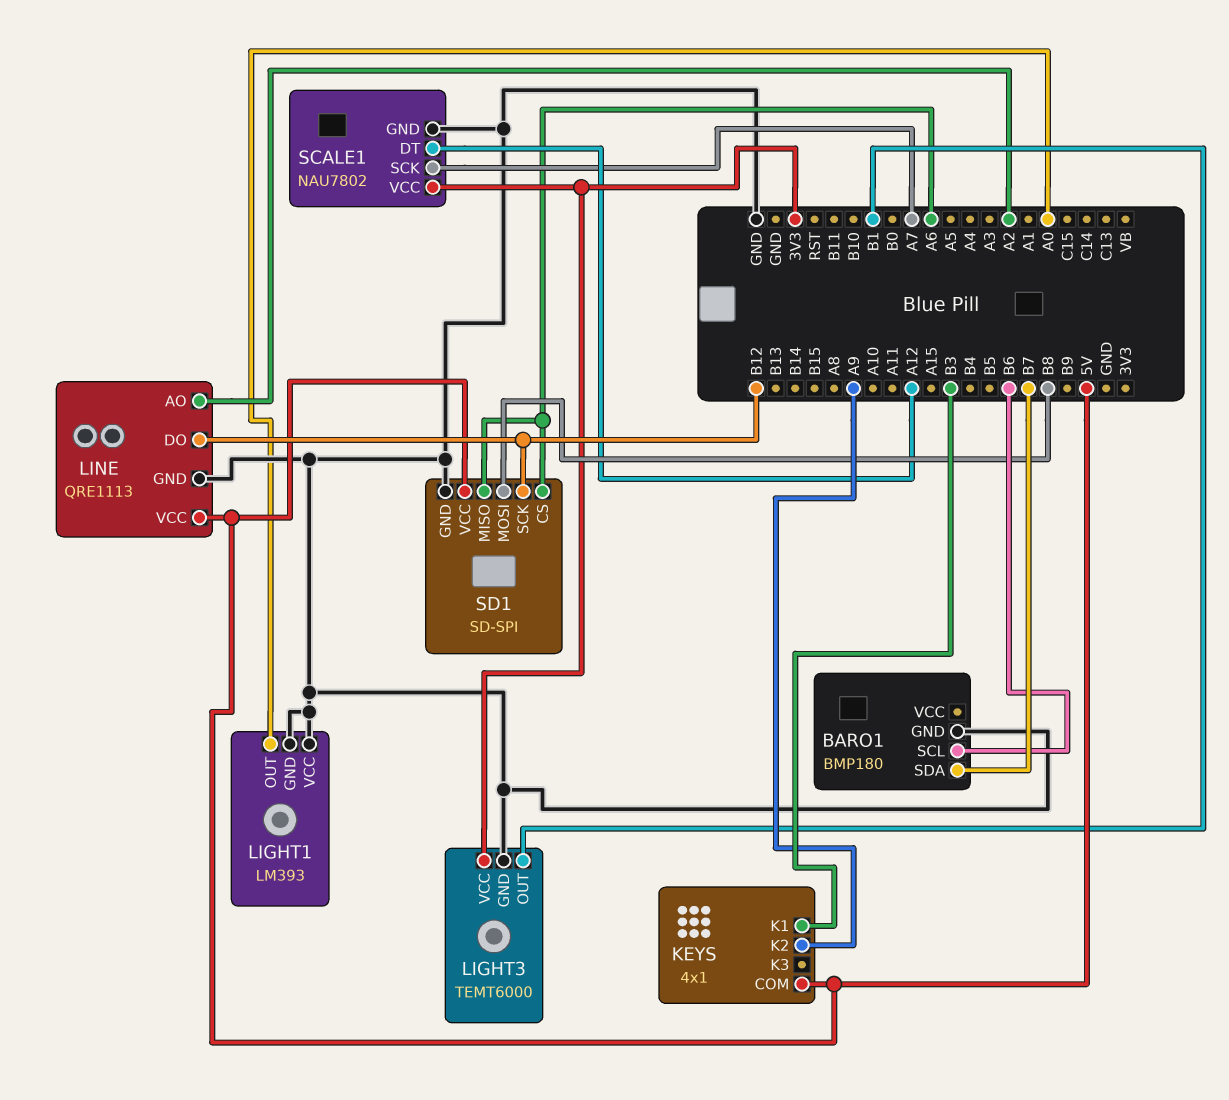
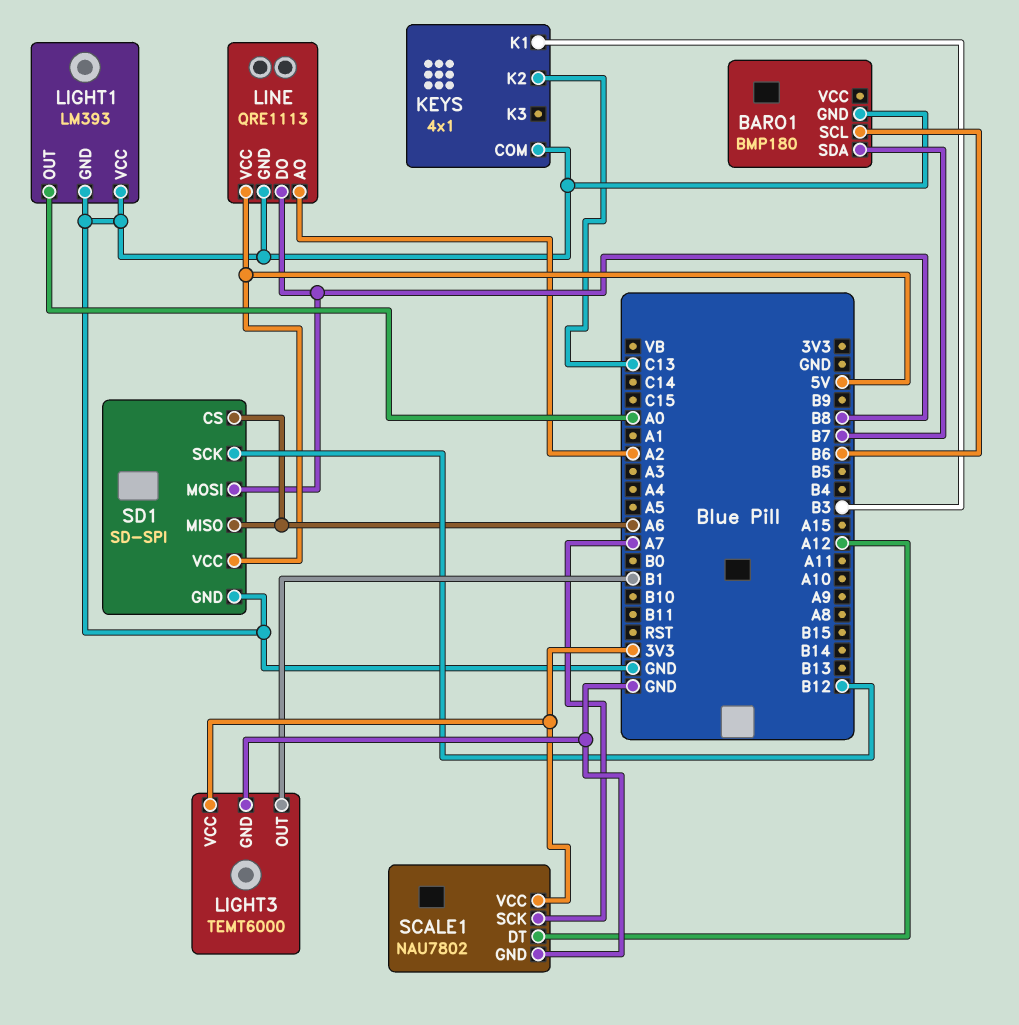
KEYS pin COM: 5V -> GND
KEYS pin K2: A9 -> C13
LINE pin DO: B12 -> B8

